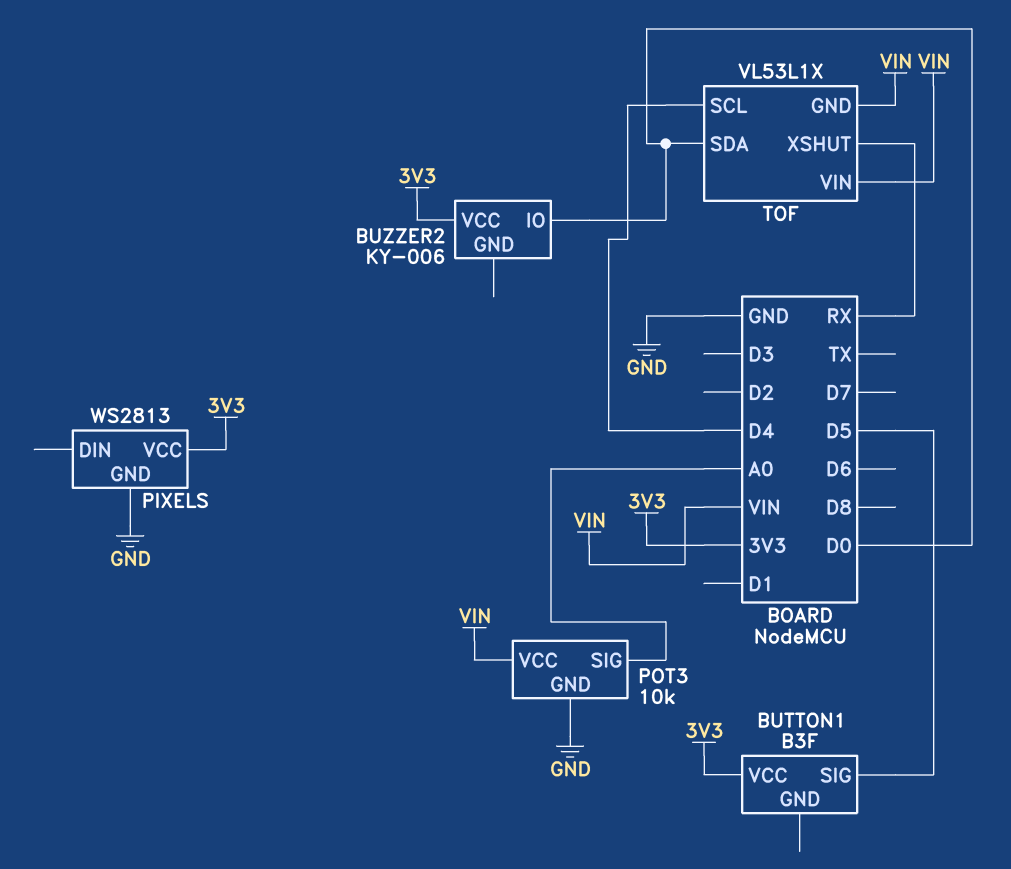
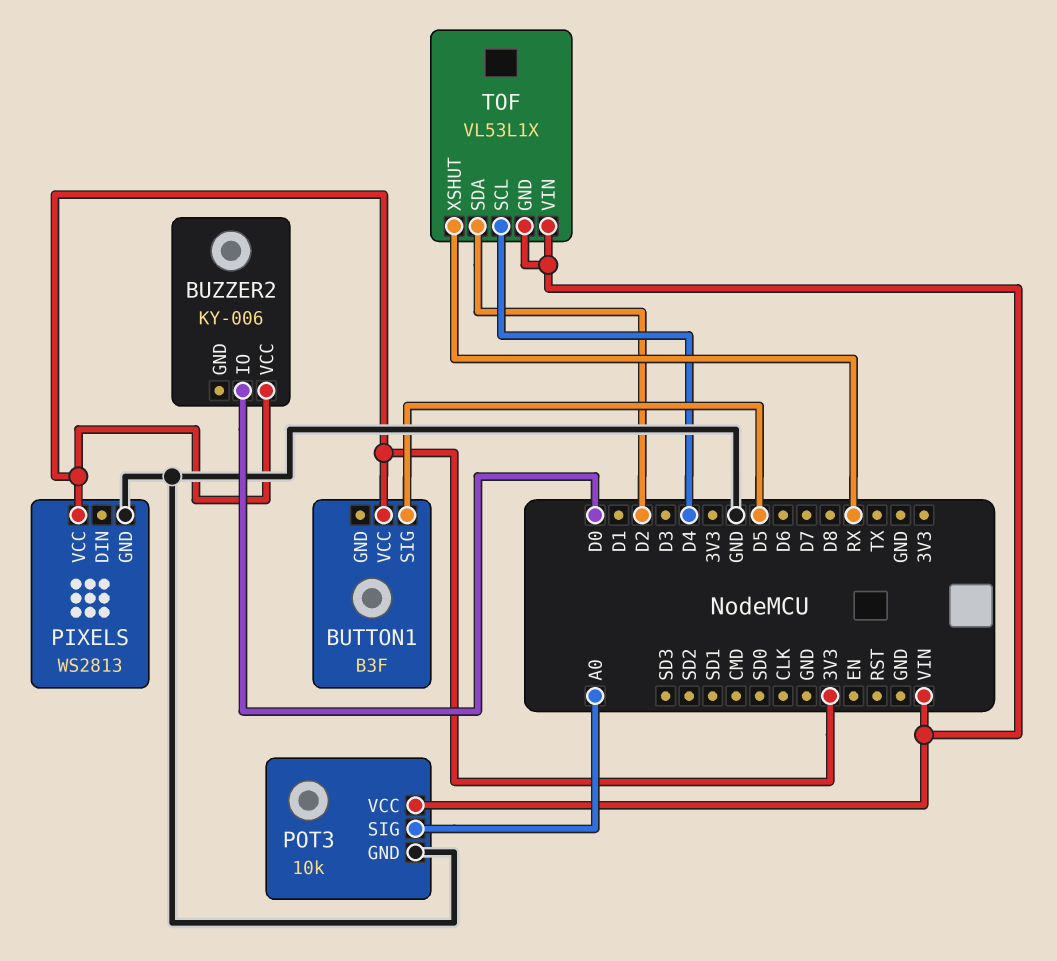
TOF pin SDA: D0 -> D2

